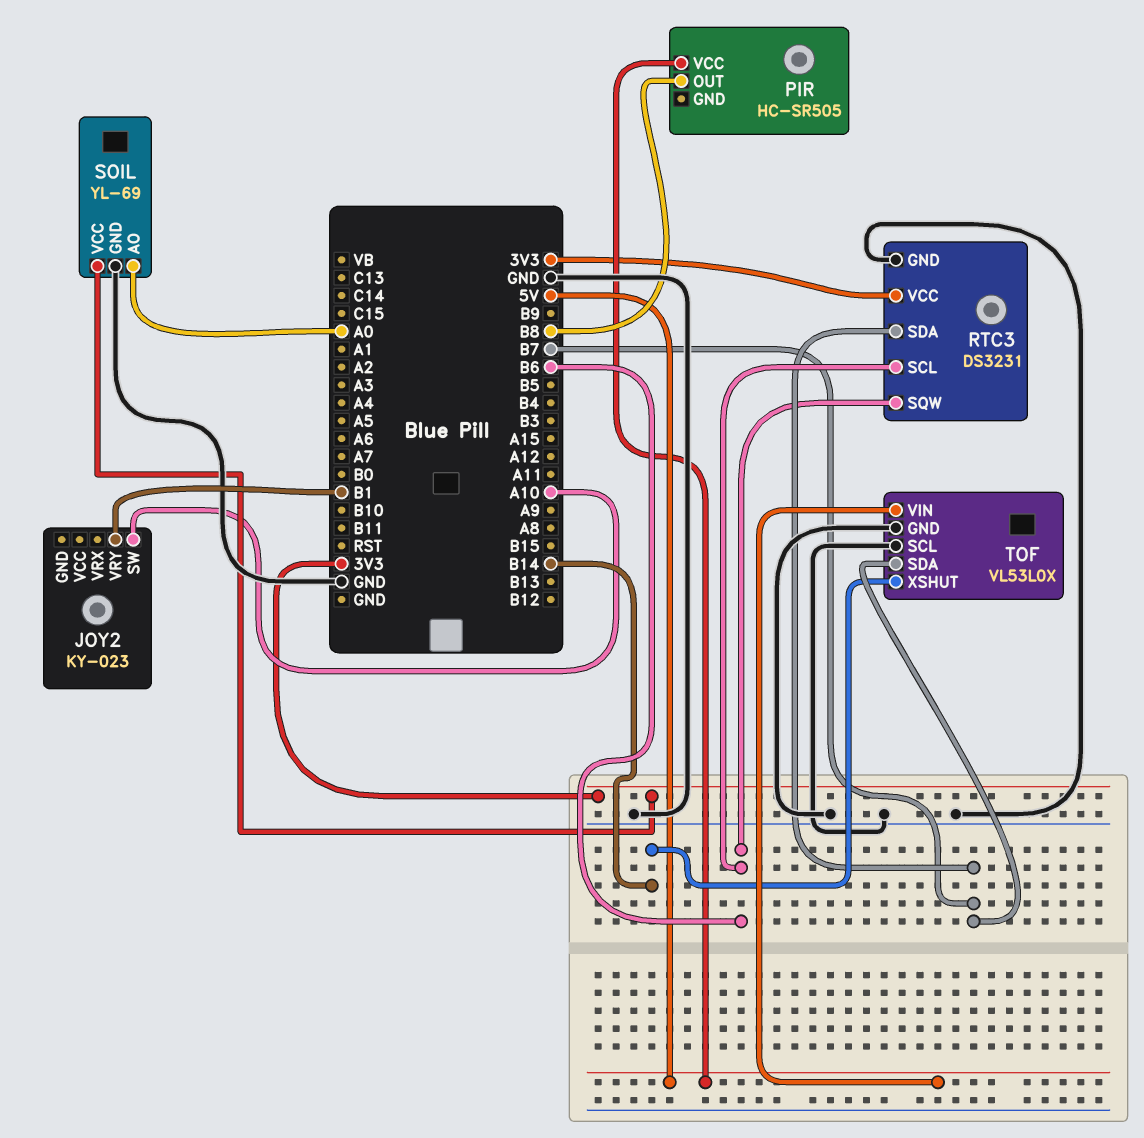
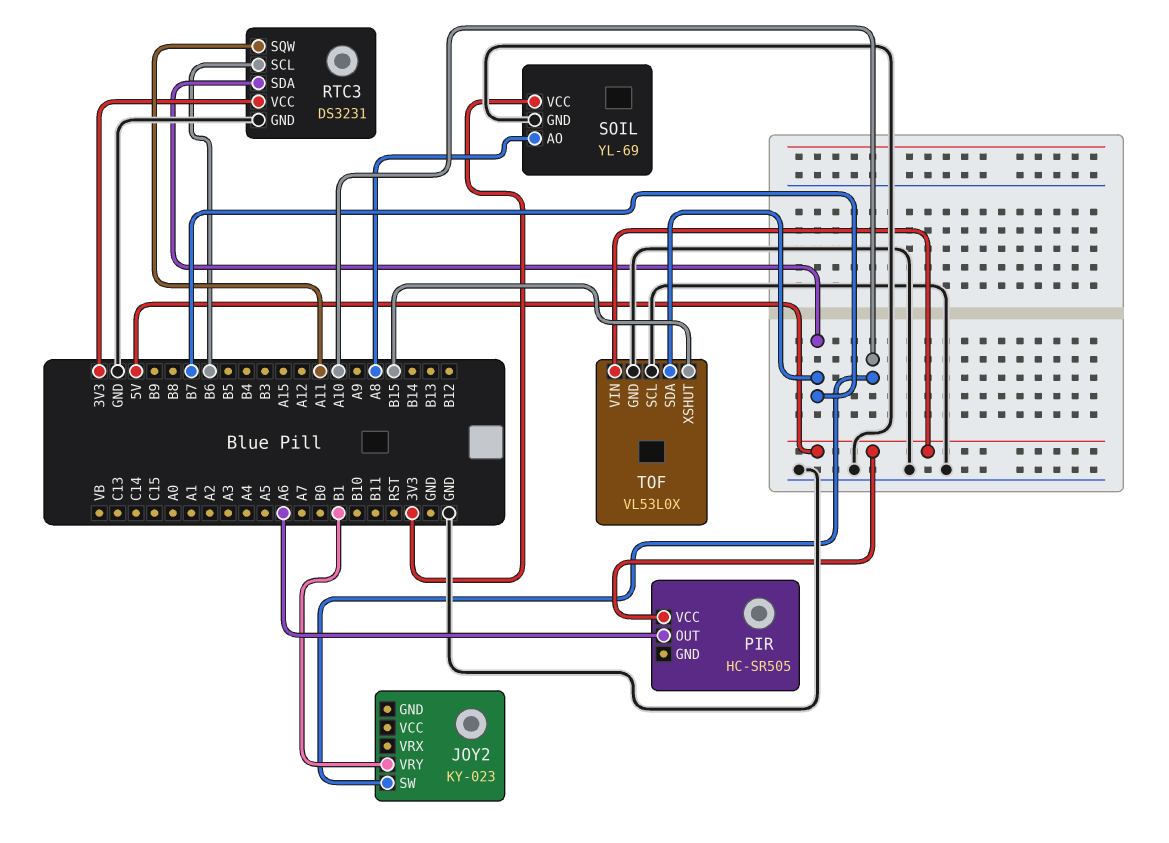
PIR pin OUT: B8 -> A6
RTC3 pin SQW: B6 -> A11
SOIL pin AO: A0 -> A8
TOF pin XSHUT: B14 -> B15

